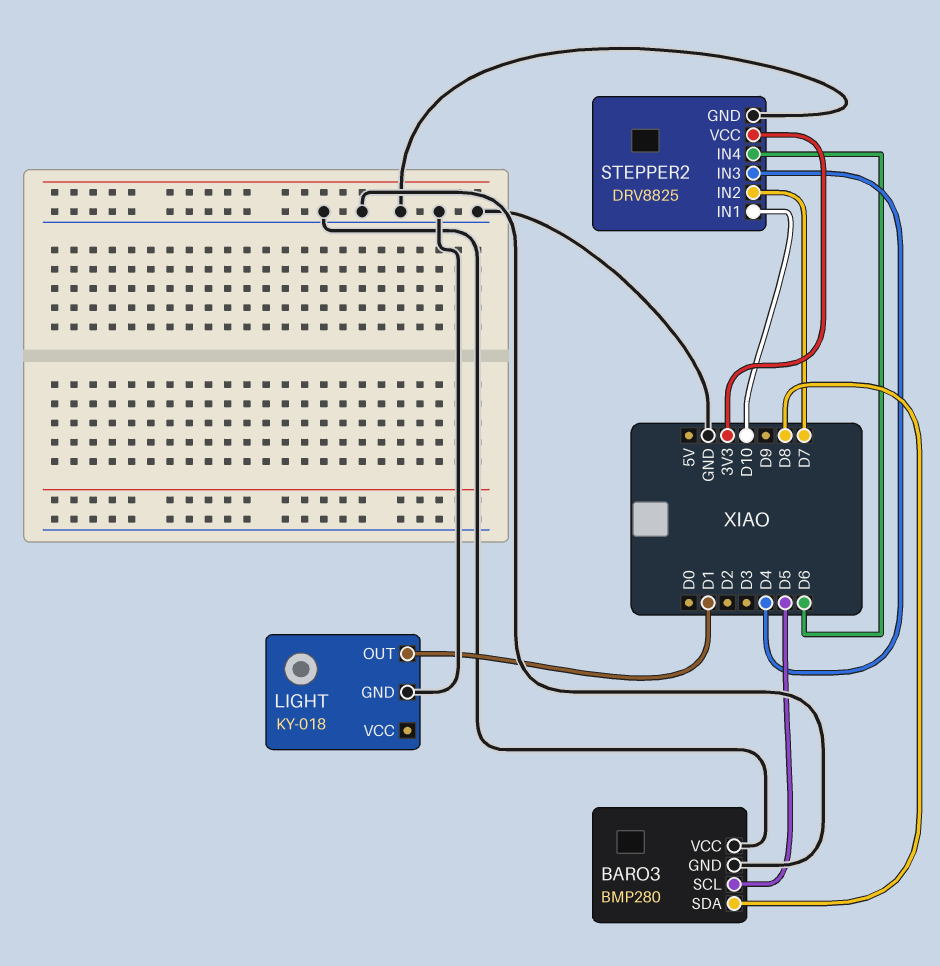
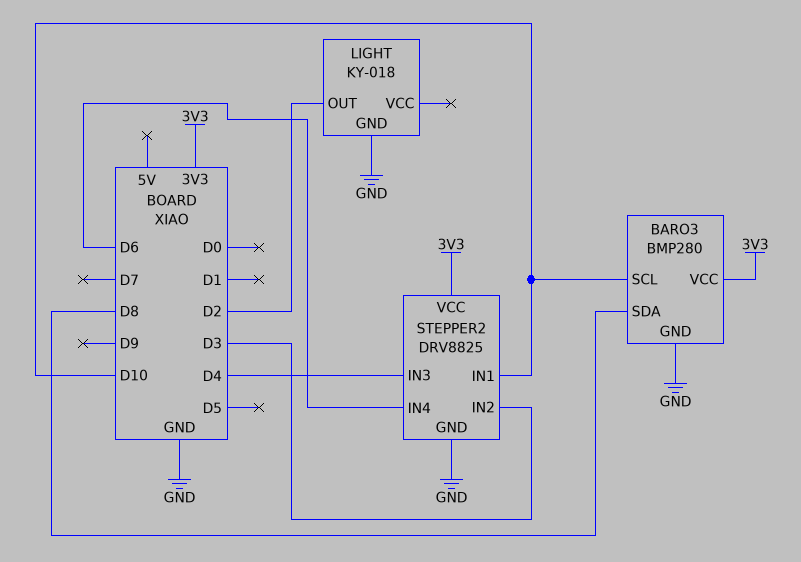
BARO3 pin SCL: D5 -> D10
BARO3 pin VCC: GND -> 3V3
LIGHT pin OUT: D1 -> D2
STEPPER2 pin IN2: D7 -> D3

